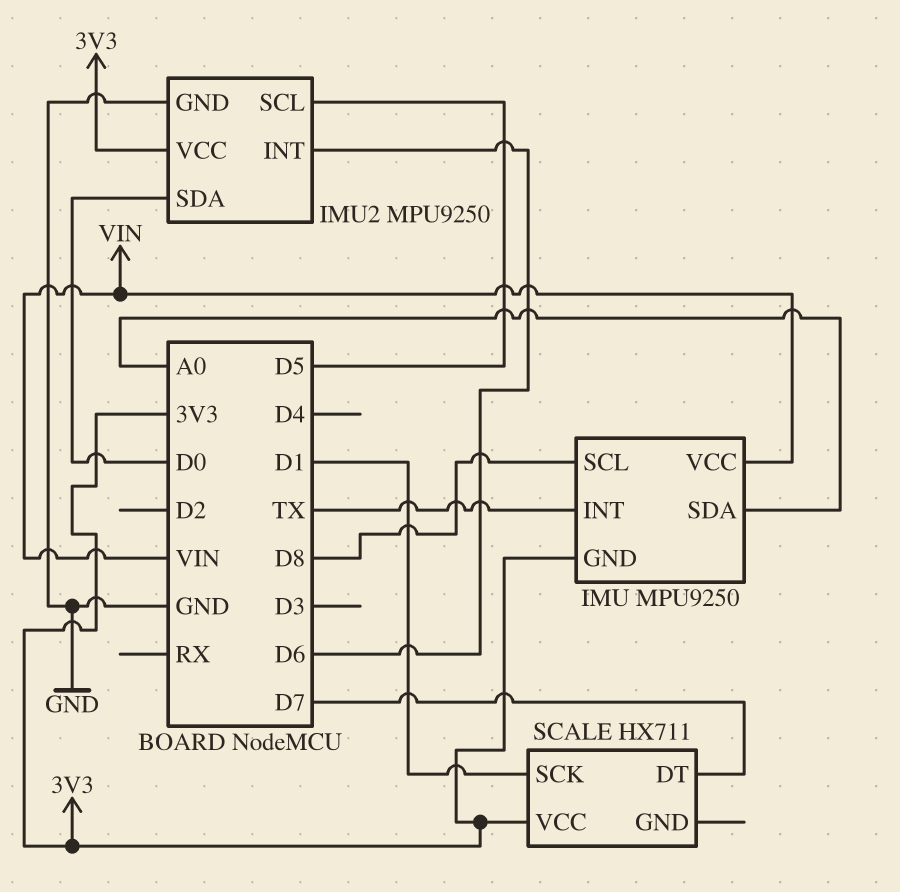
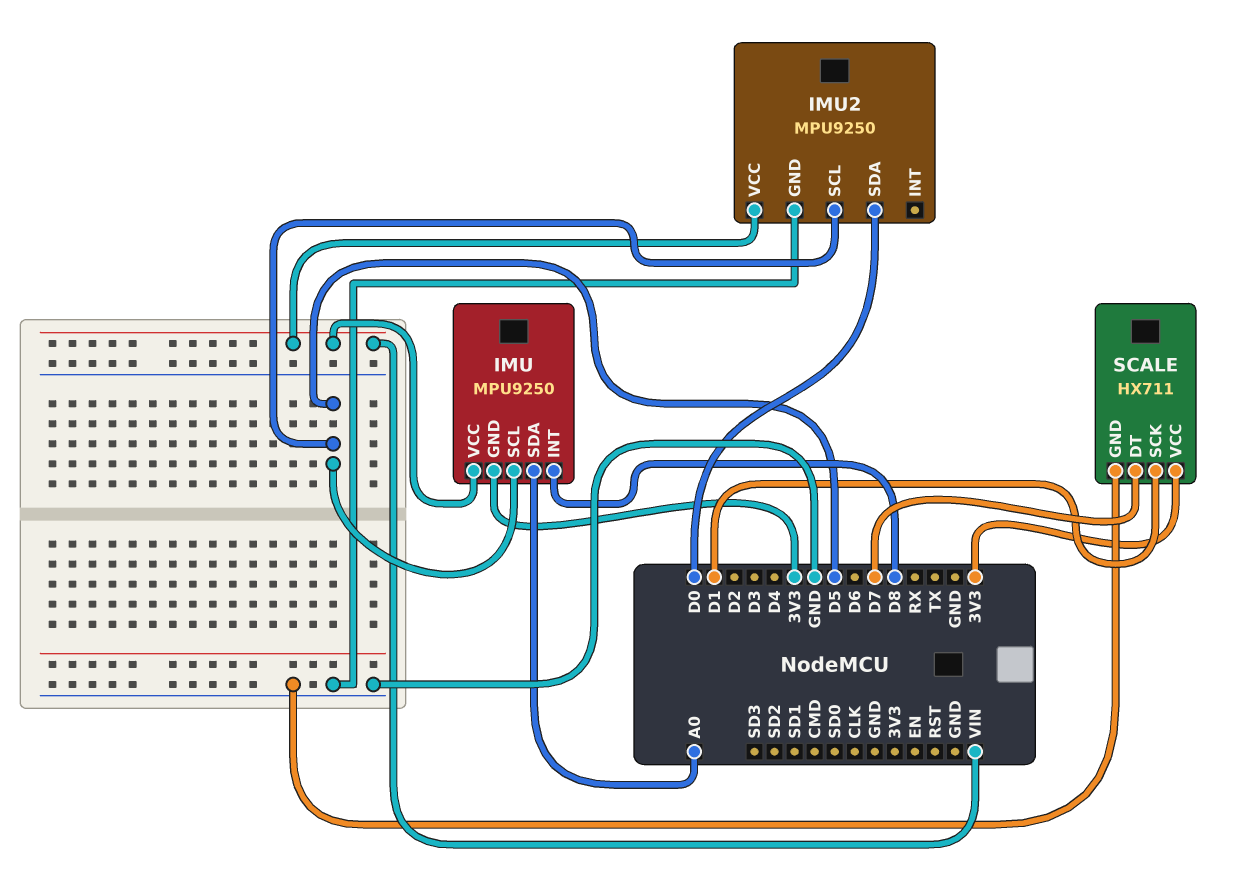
IMU pin INT: TX -> D8
IMU pin SCL: D8 -> D5
IMU2 pin INT: D6 -> none
IMU2 pin VCC: 3V3 -> VIN
SCALE pin GND: none -> GND

